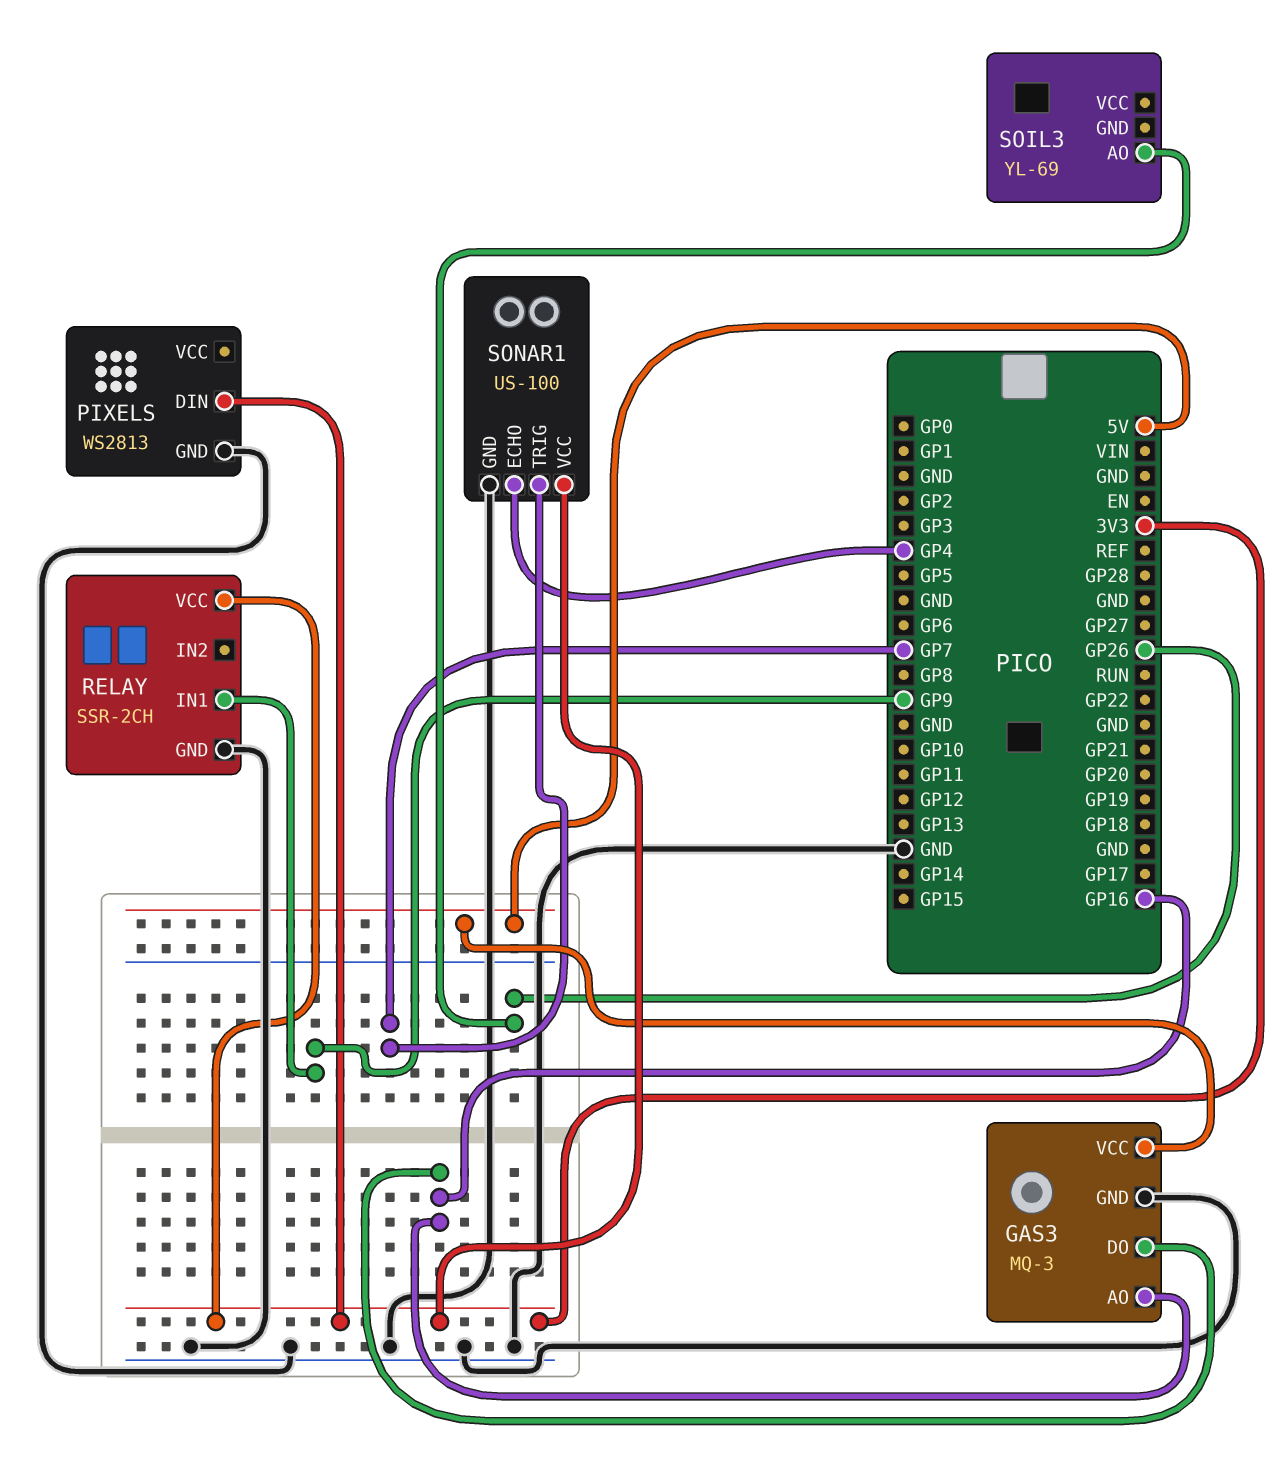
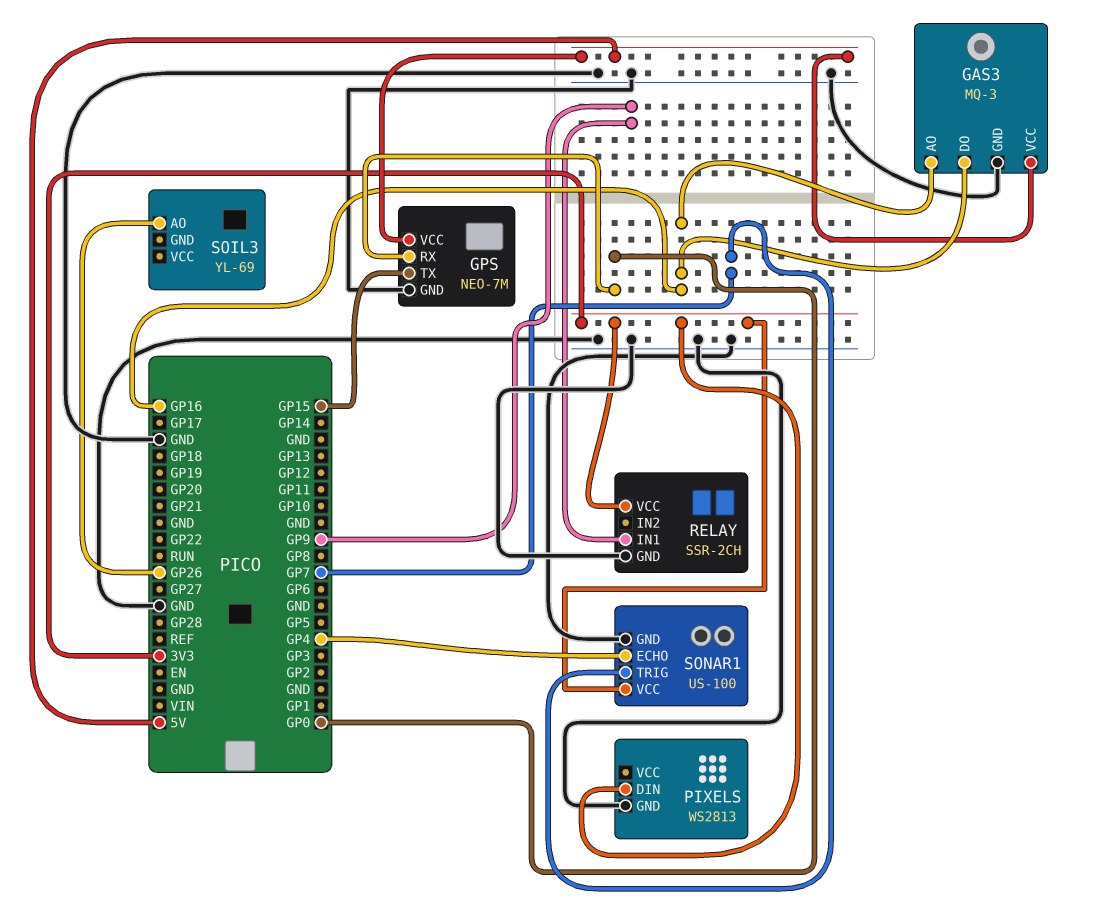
GPS: none -> NEO-7M
GPS pin GND: none -> GND
GPS pin RX: none -> GP0
GPS pin TX: none -> GP15
GPS pin VCC: none -> 5V

